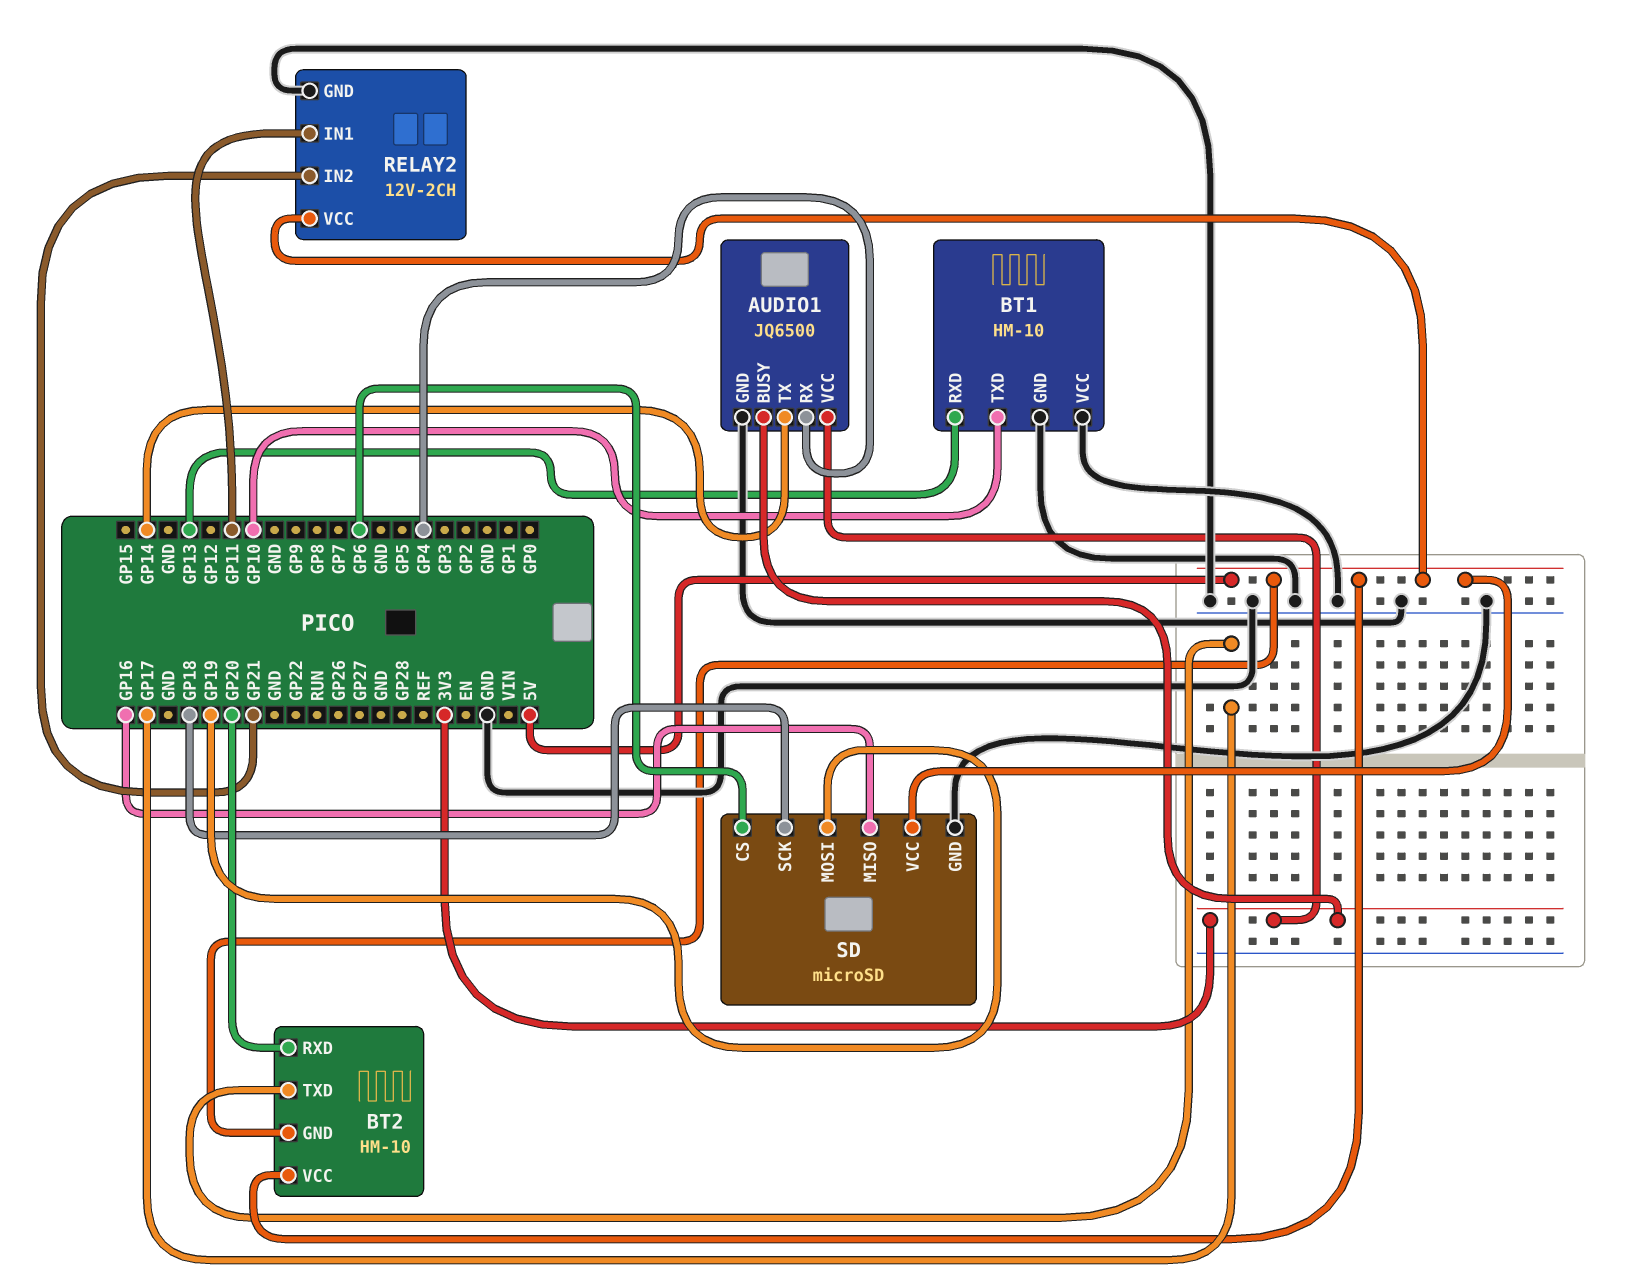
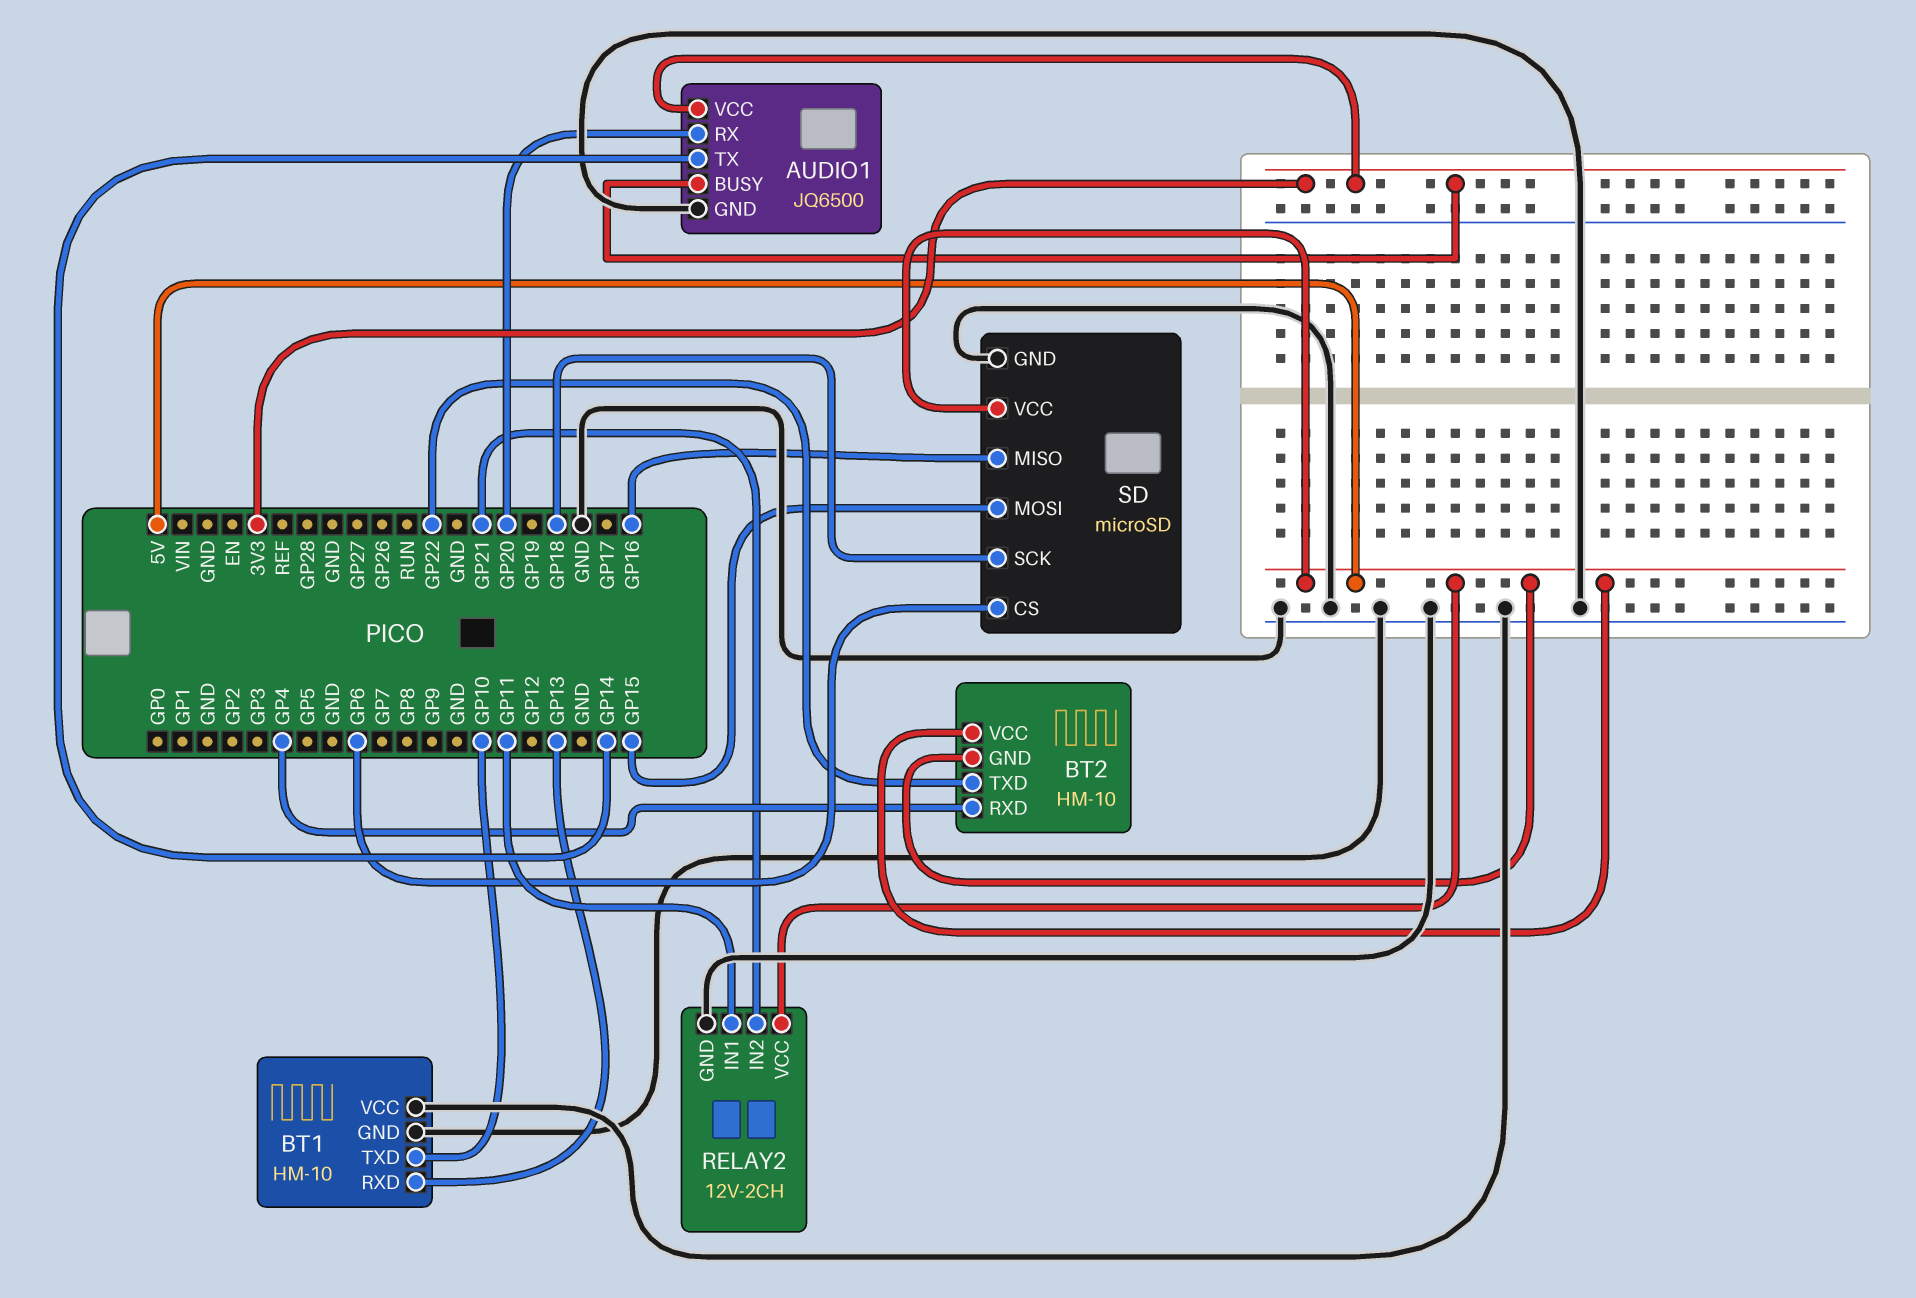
AUDIO1 pin RX: GP4 -> GP20
BT2 pin RXD: GP20 -> GP4
BT2 pin TXD: GP17 -> GP22
SD pin MOSI: GP19 -> GP15

